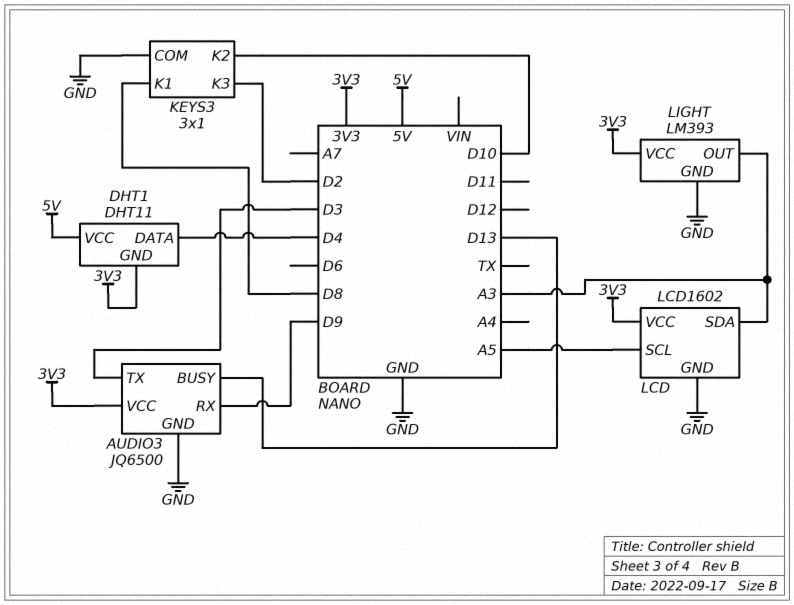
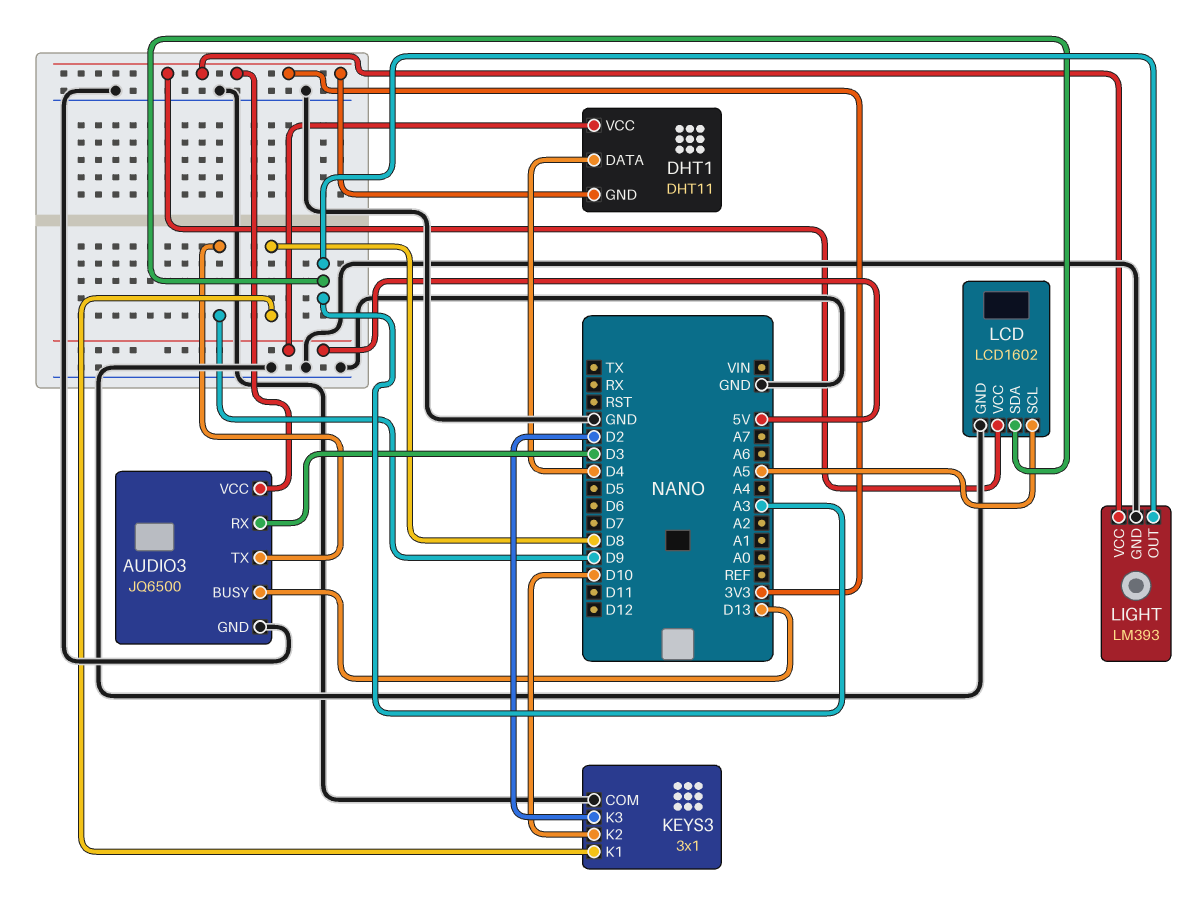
AUDIO3 pin RX: D9 -> D3
AUDIO3 pin TX: D3 -> D9

